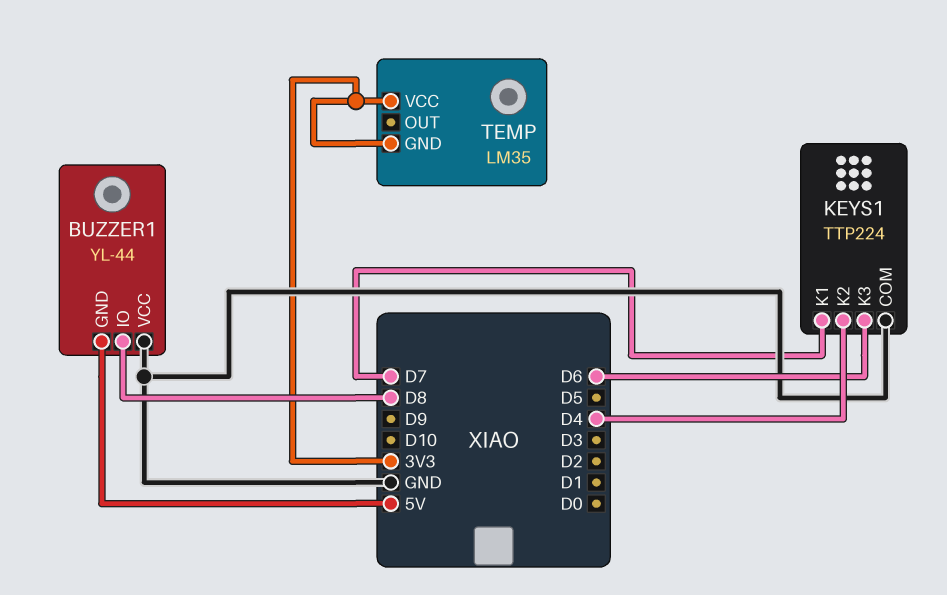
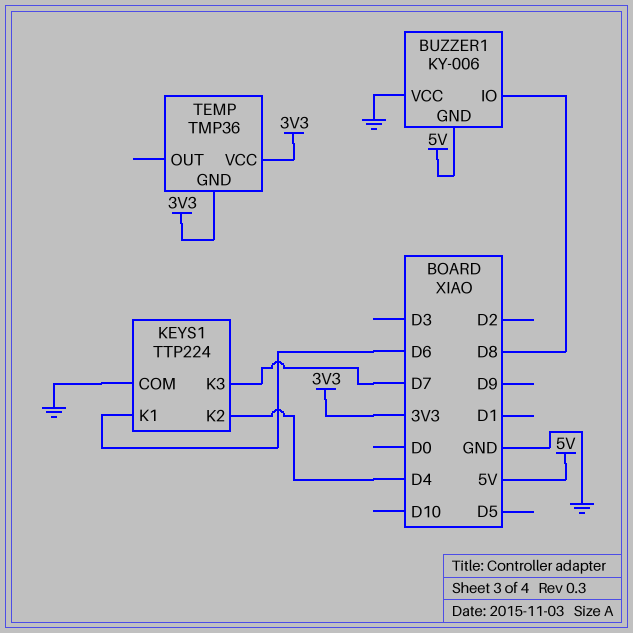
BUZZER1: YL-44 -> KY-006
KEYS1 pin K1: D7 -> D6
KEYS1 pin K3: D6 -> D7
TEMP: LM35 -> TMP36

